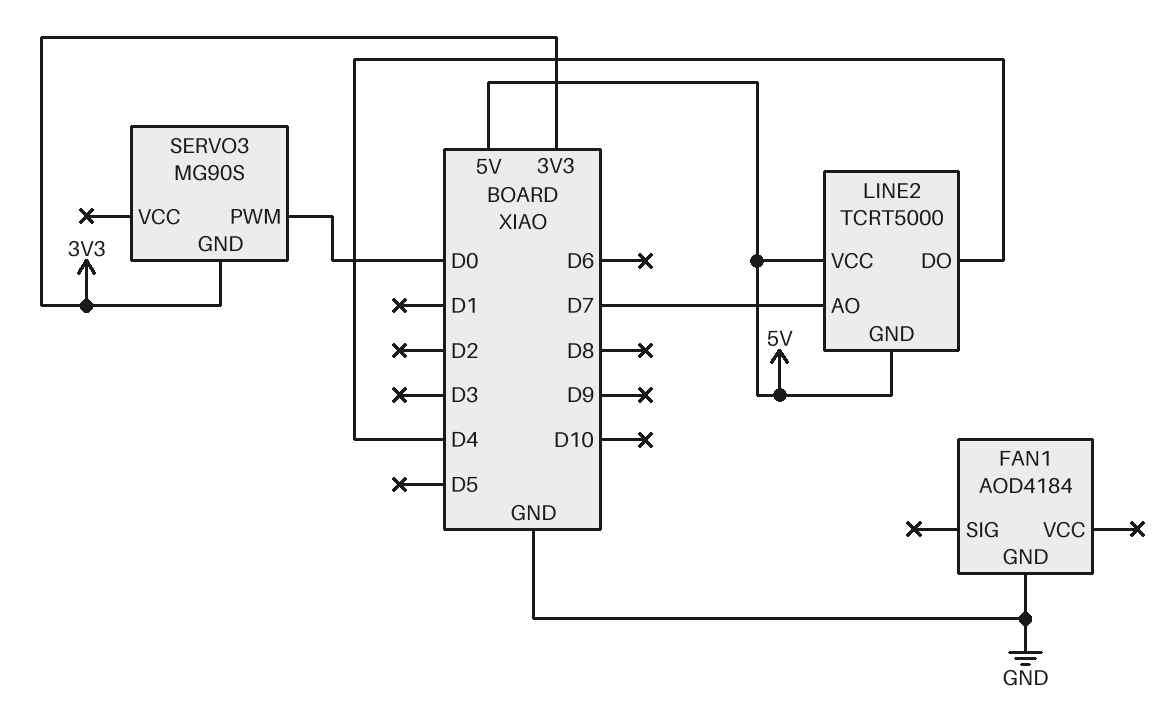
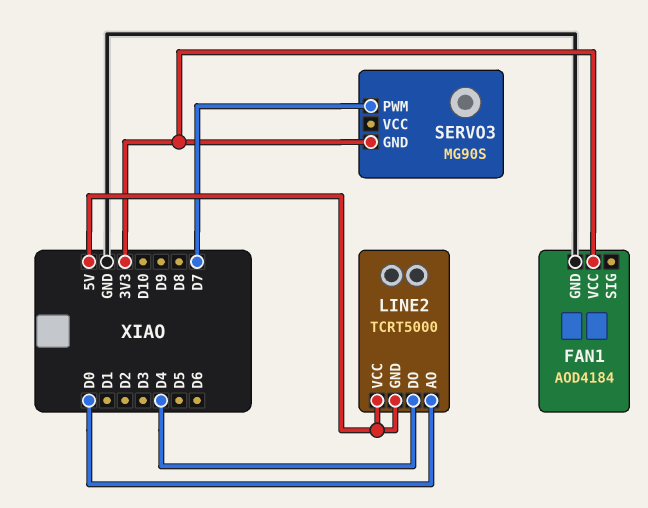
FAN1 pin VCC: none -> 3V3
LINE2 pin AO: D7 -> D0
SERVO3 pin PWM: D0 -> D7

